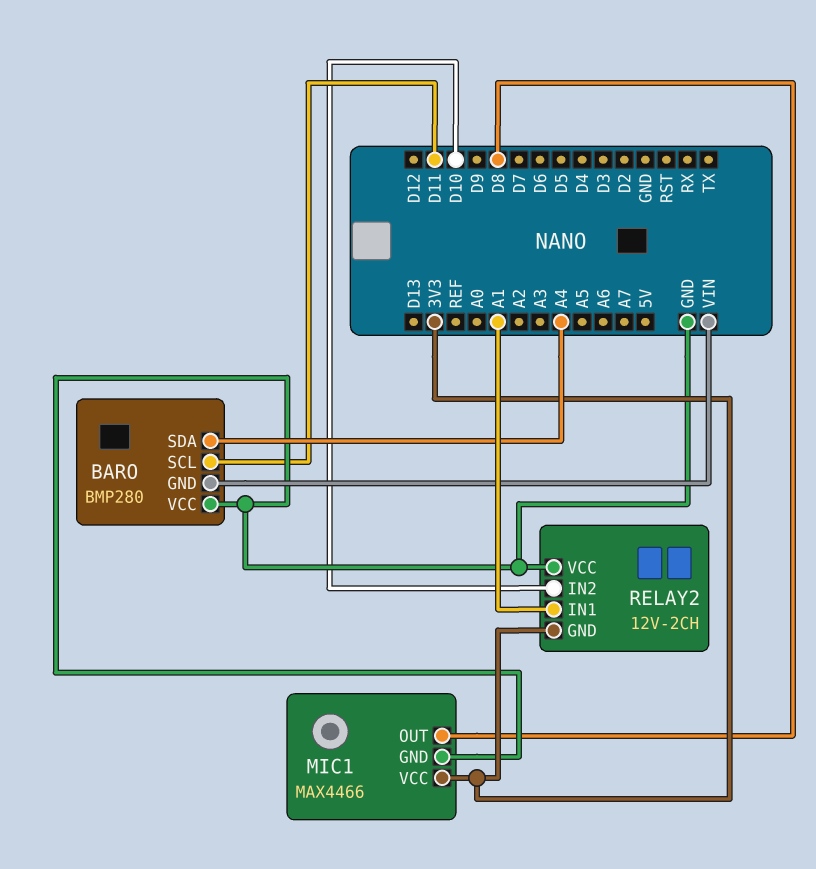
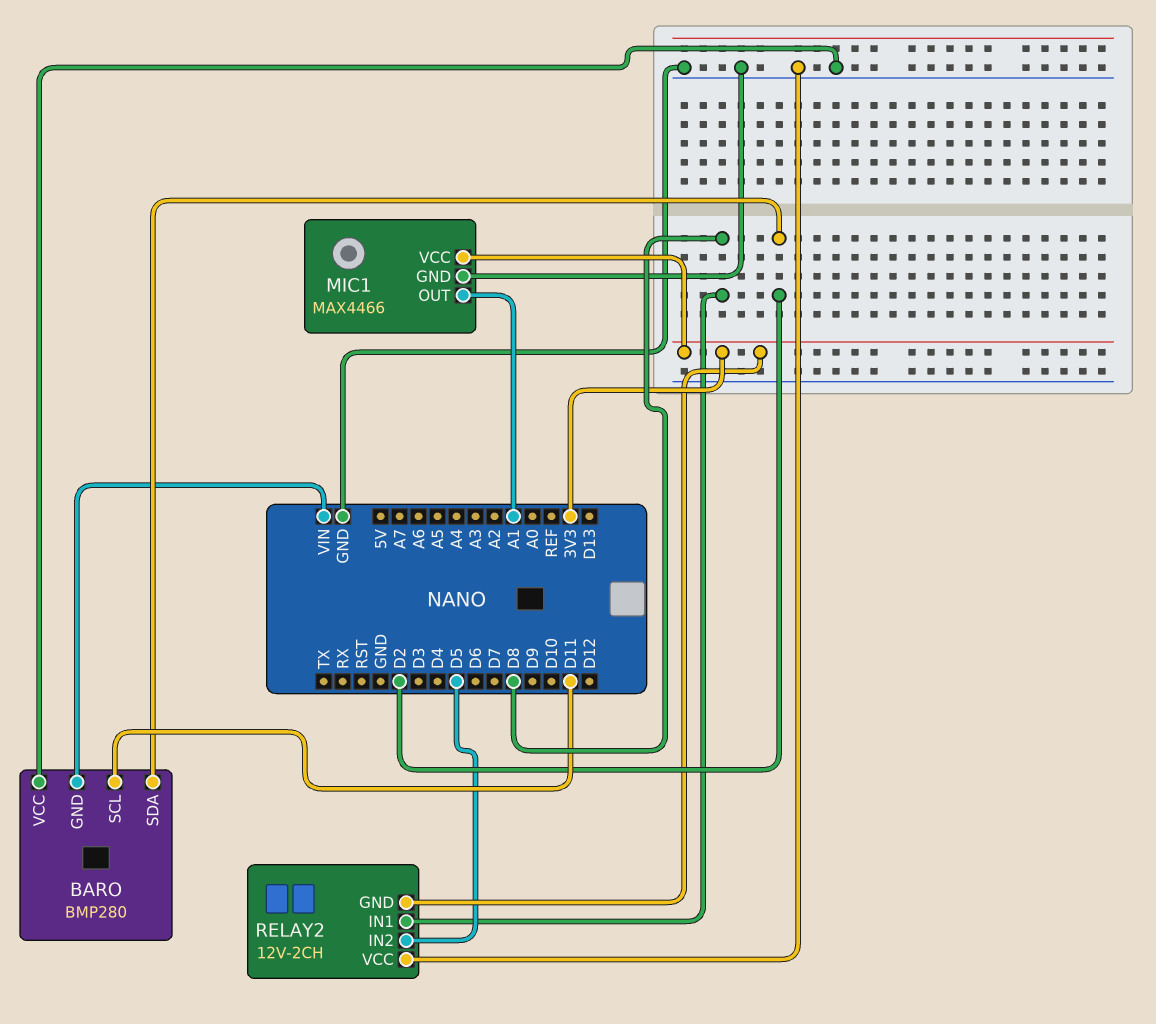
BARO pin SDA: A4 -> D2
MIC1 pin OUT: D8 -> A1
RELAY2 pin IN1: A1 -> D8
RELAY2 pin IN2: D10 -> D5

